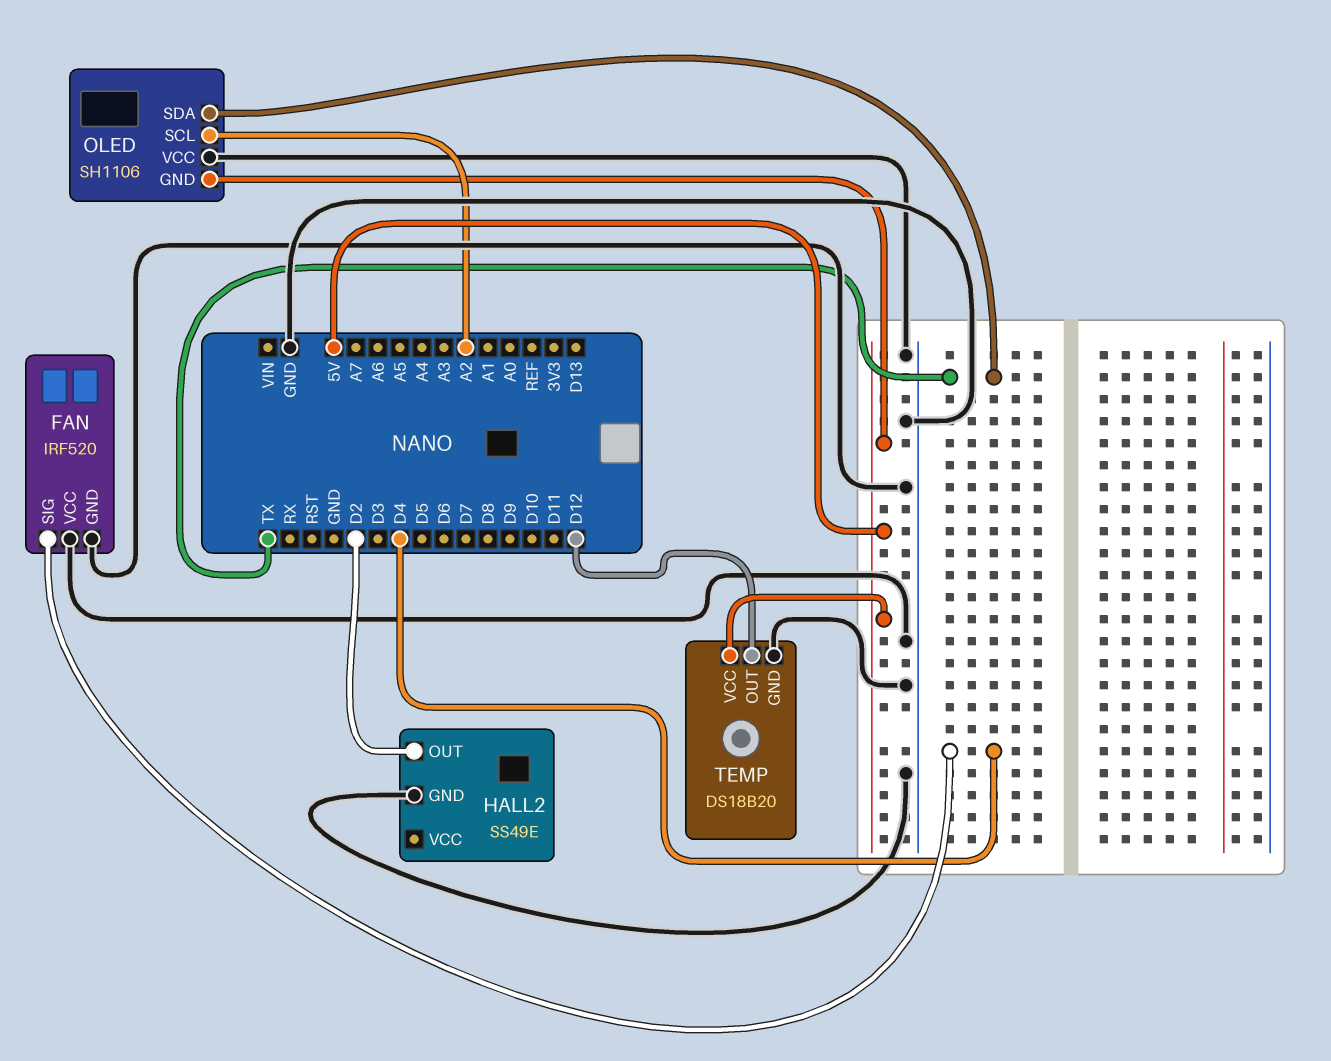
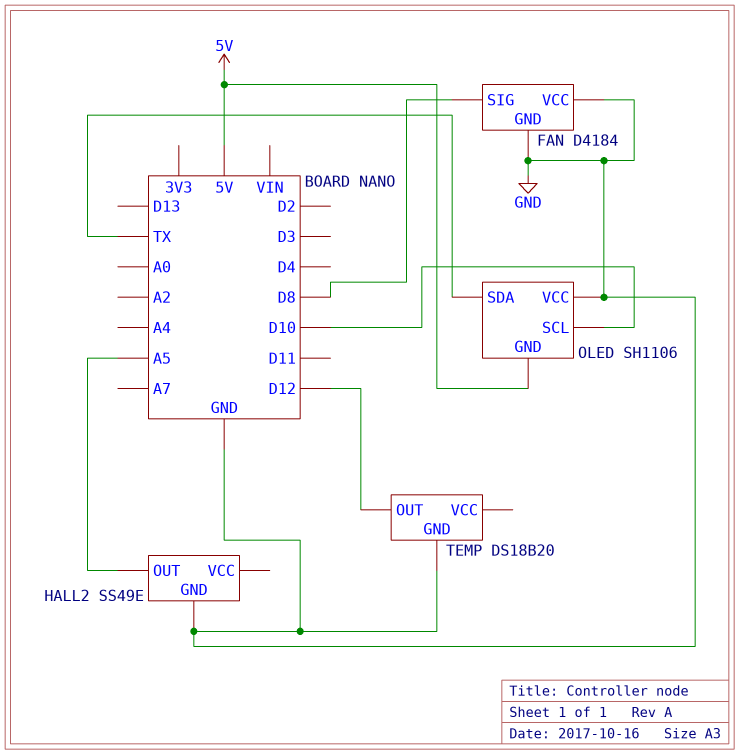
FAN: IRF520 -> D4184
FAN pin SIG: D4 -> D8
HALL2 pin OUT: D2 -> A5
OLED pin SCL: A2 -> D10
TEMP pin VCC: 5V -> none

